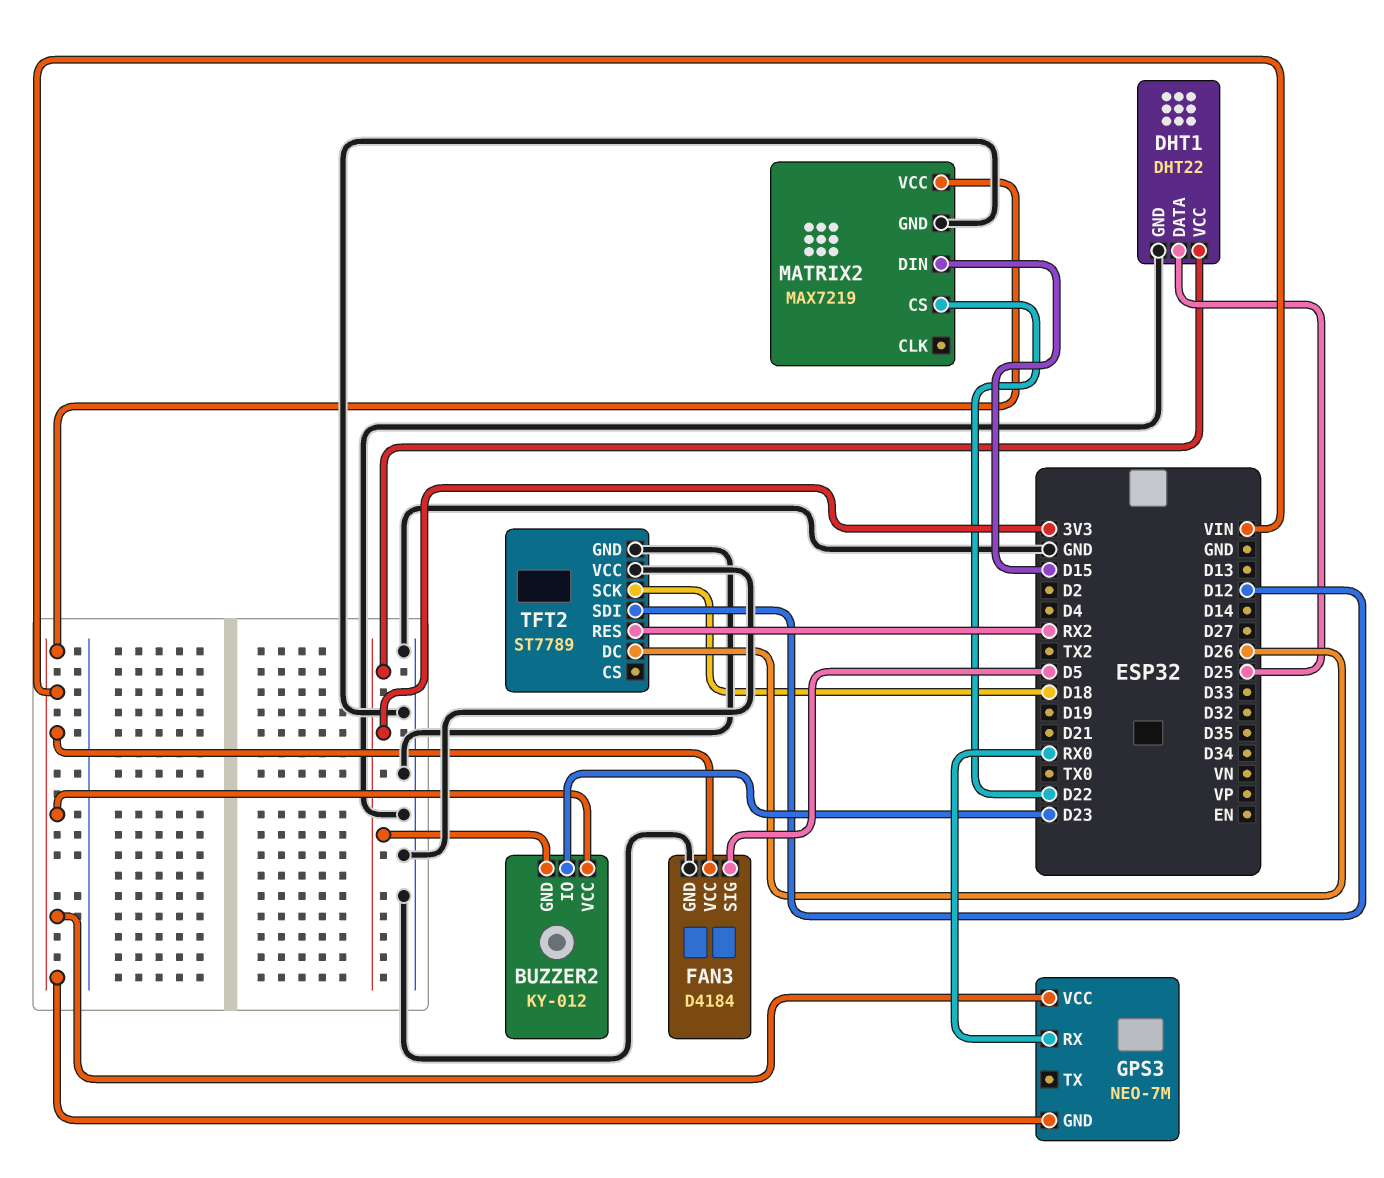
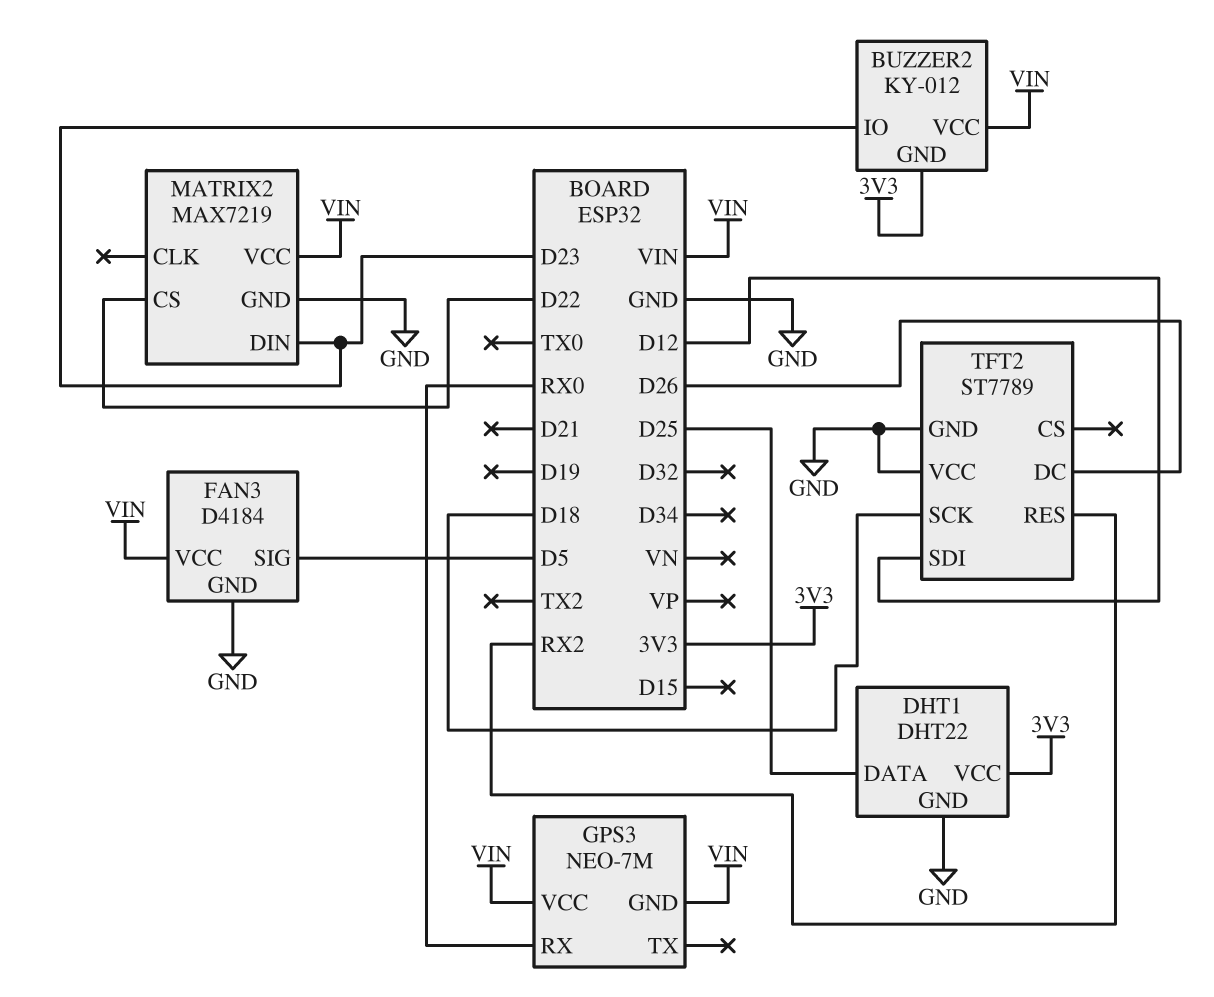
MATRIX2 pin DIN: D15 -> D23

